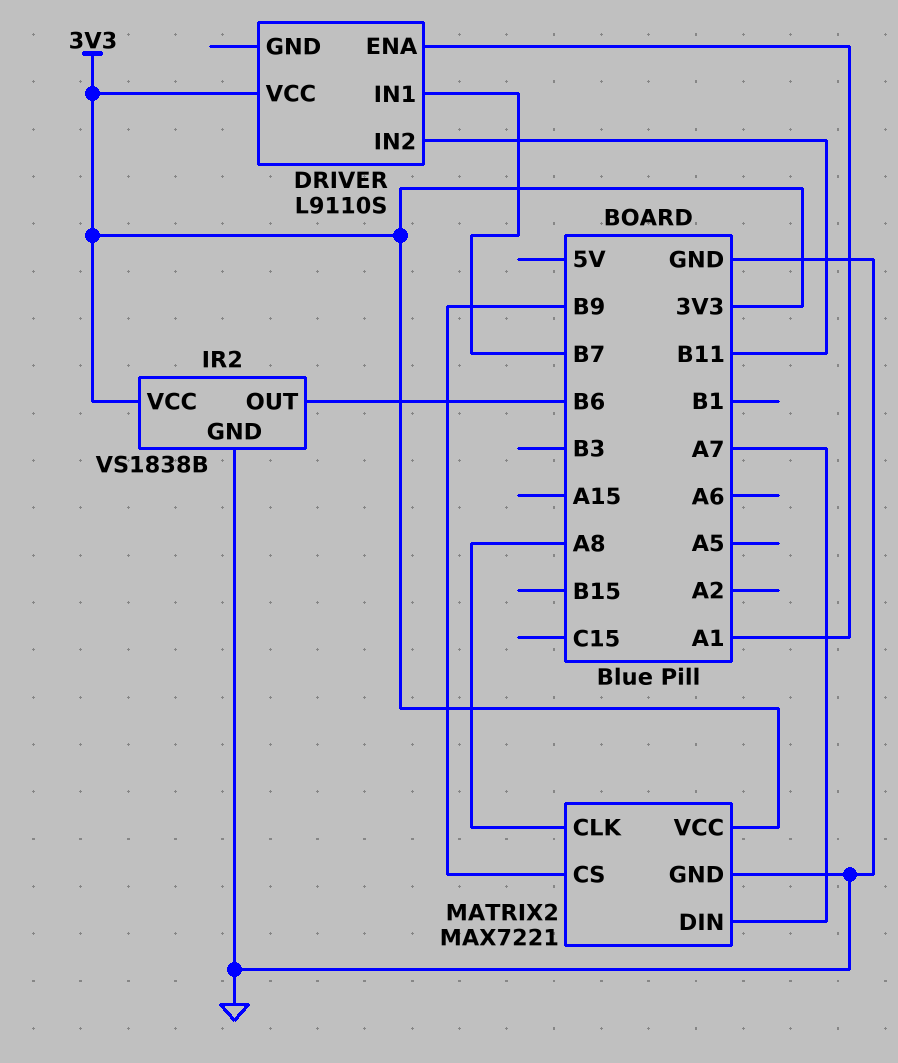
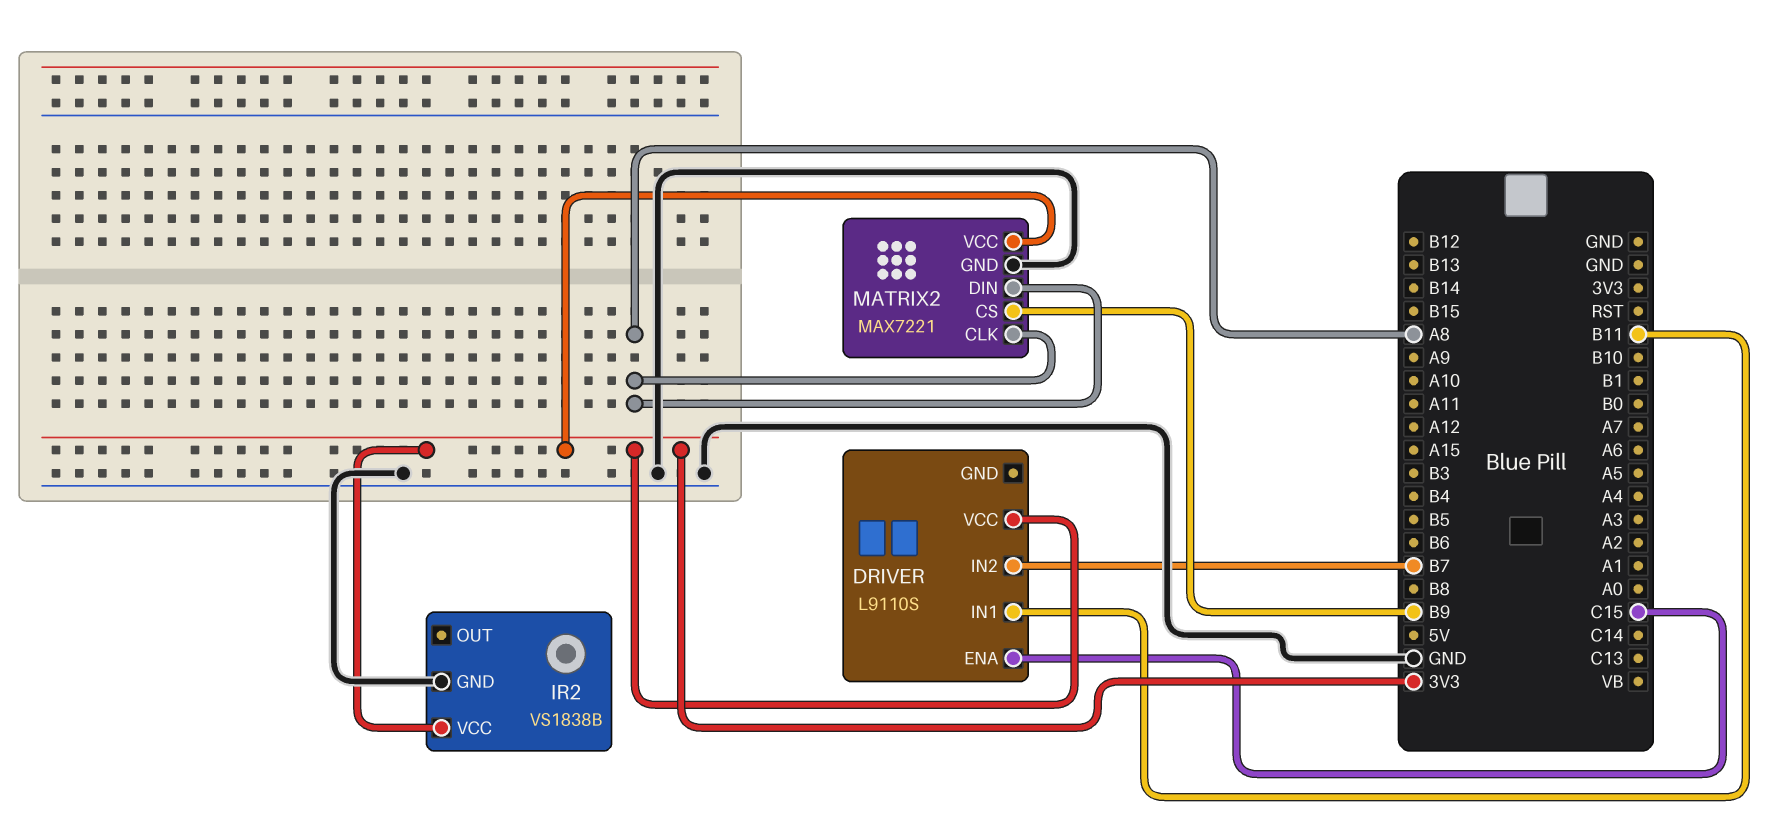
DRIVER pin ENA: A1 -> C15
DRIVER pin IN1: B7 -> B11
DRIVER pin IN2: B11 -> B7
IR2 pin OUT: B6 -> none
MATRIX2 pin DIN: A7 -> A8

